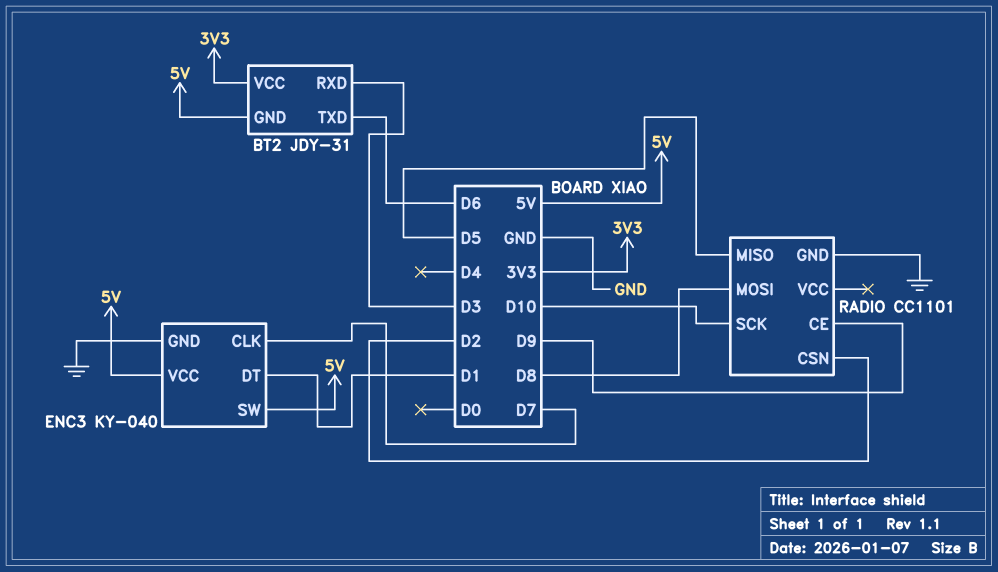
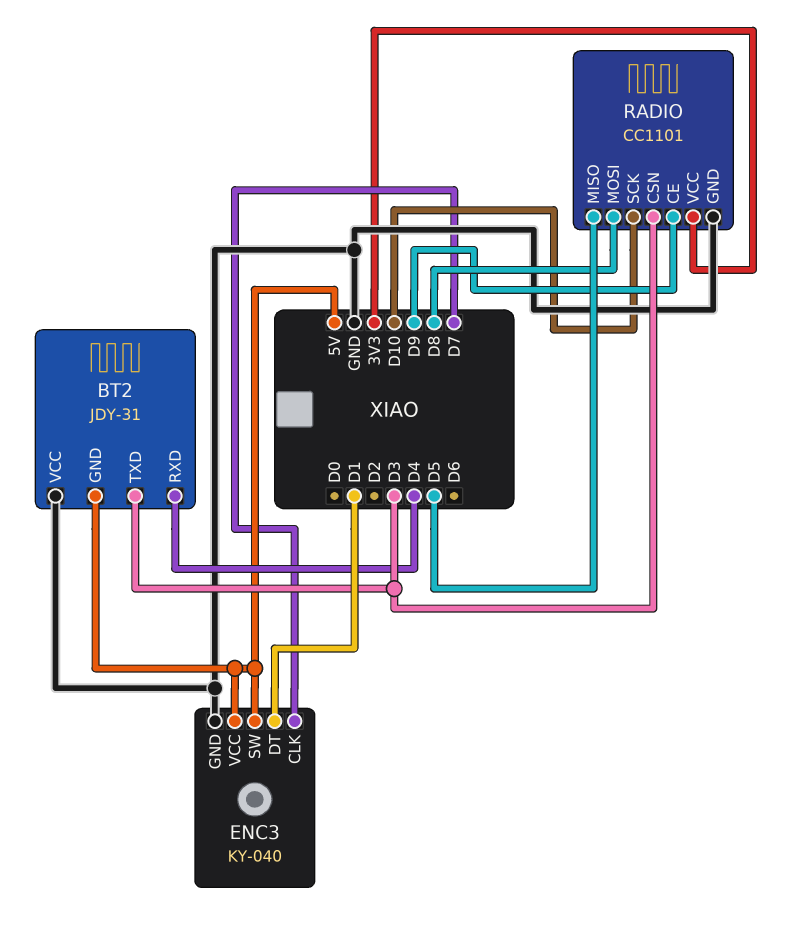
BT2 pin RXD: D3 -> D4
BT2 pin TXD: D6 -> D3
BT2 pin VCC: 3V3 -> GND
RADIO pin CSN: D2 -> D3
RADIO pin VCC: none -> 3V3

